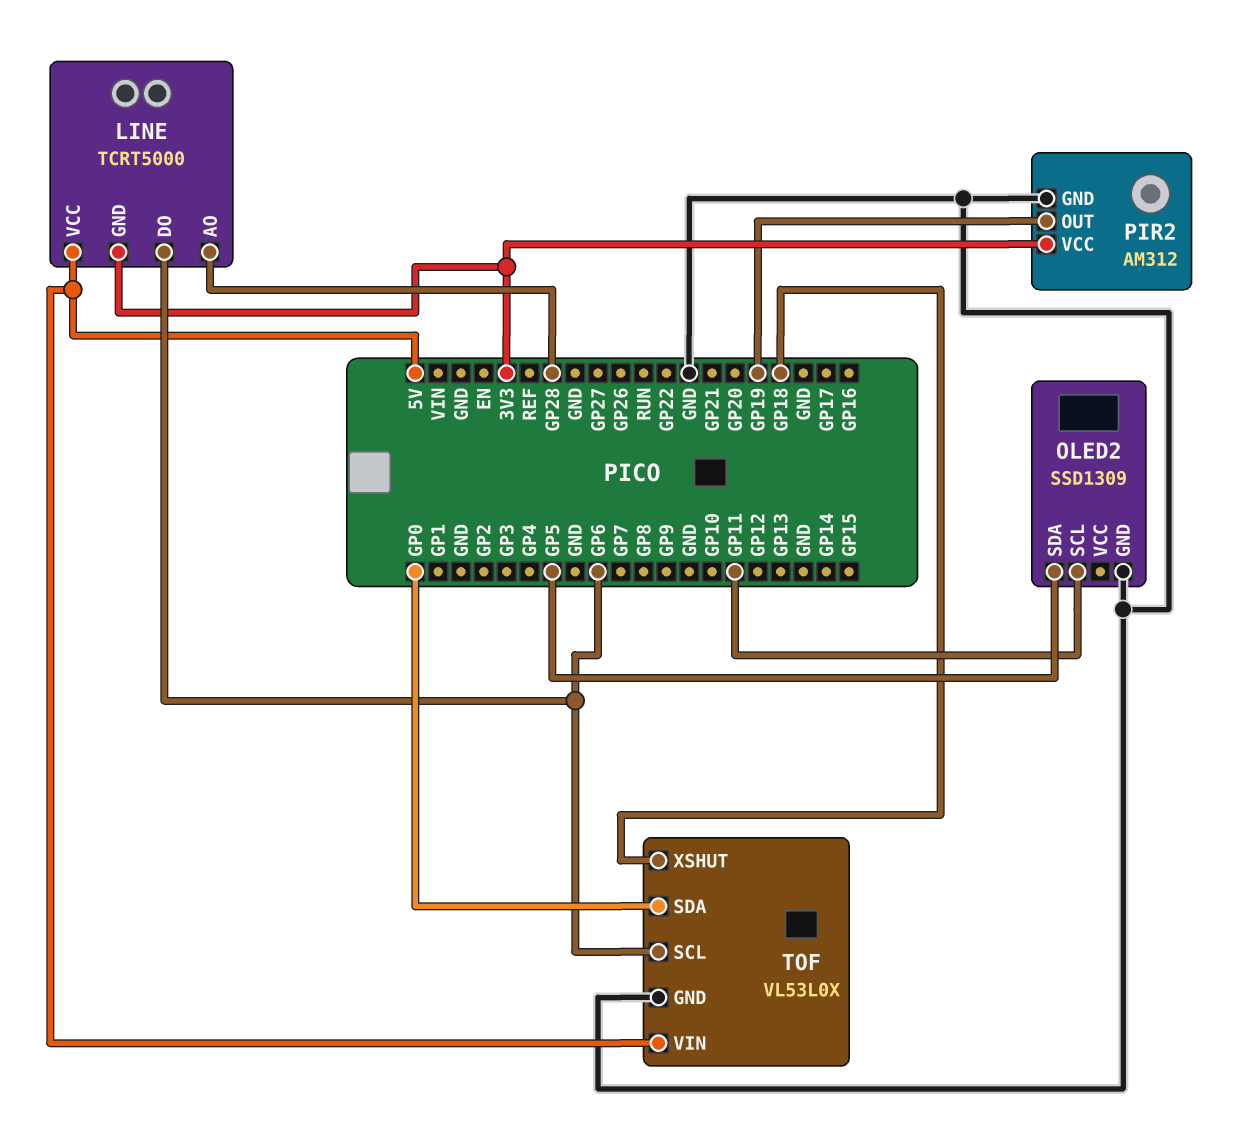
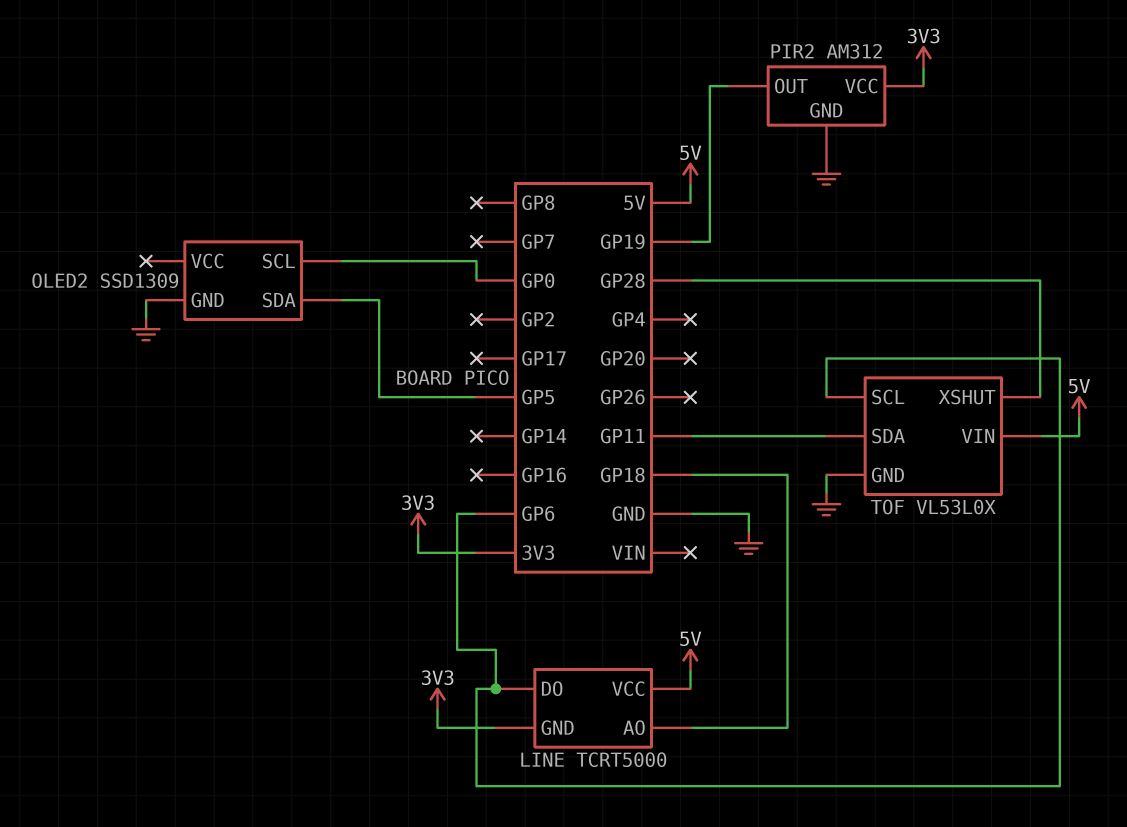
LINE pin AO: GP28 -> GP18
OLED2 pin SCL: GP11 -> GP0
TOF pin SDA: GP0 -> GP11
TOF pin XSHUT: GP18 -> GP28

